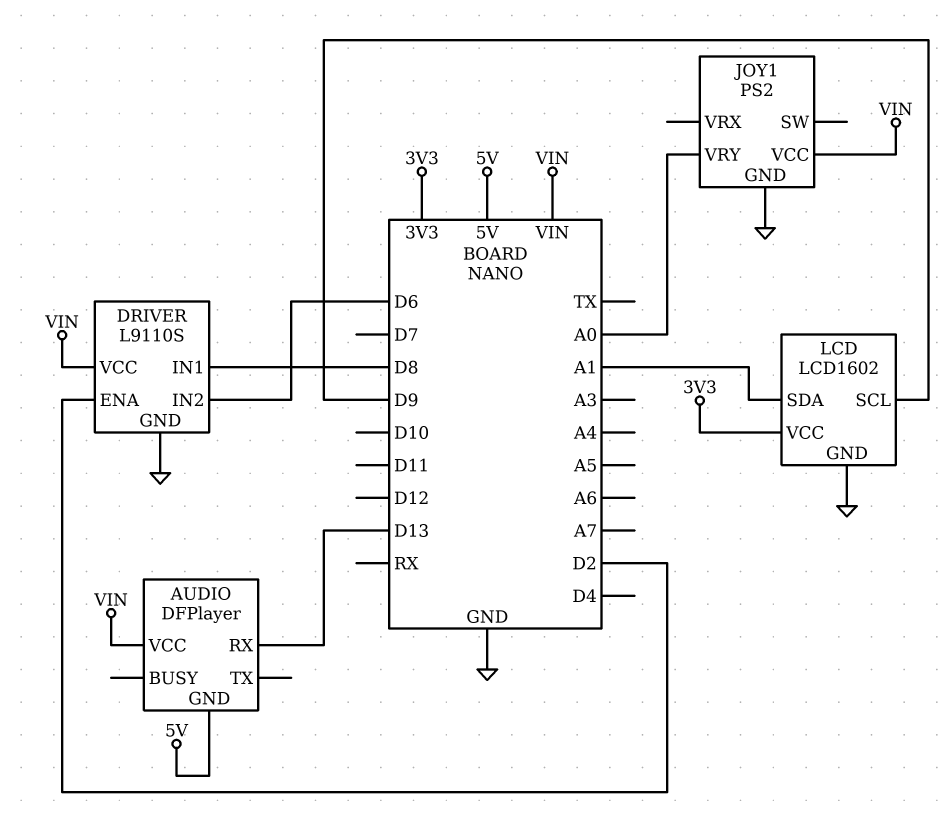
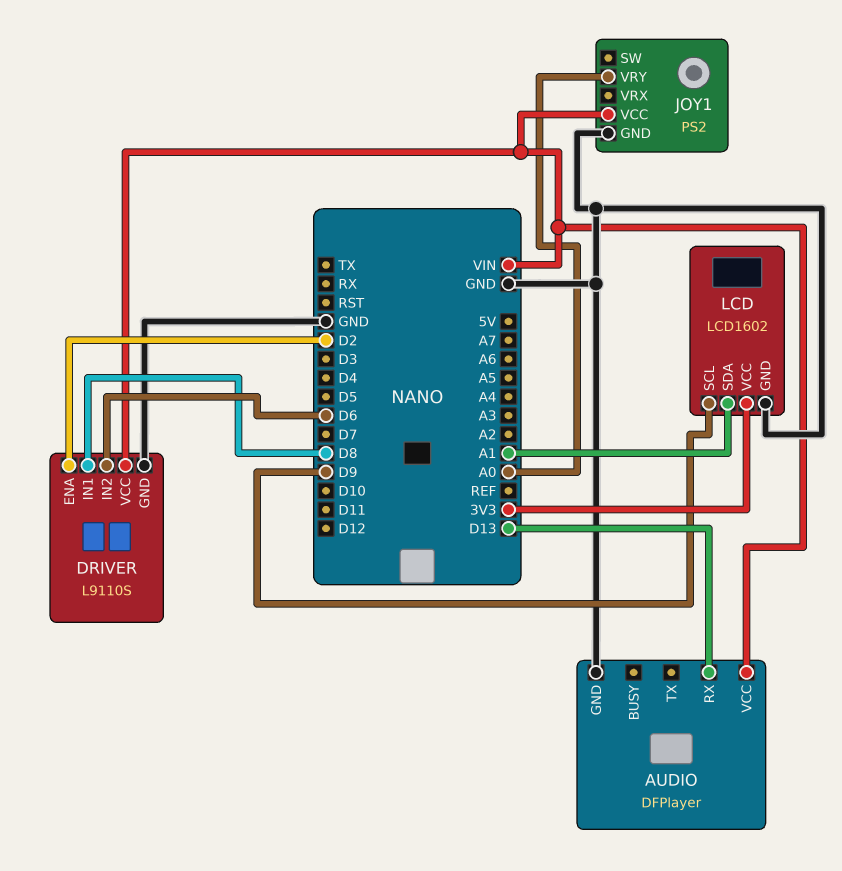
AUDIO pin GND: 5V -> GND

